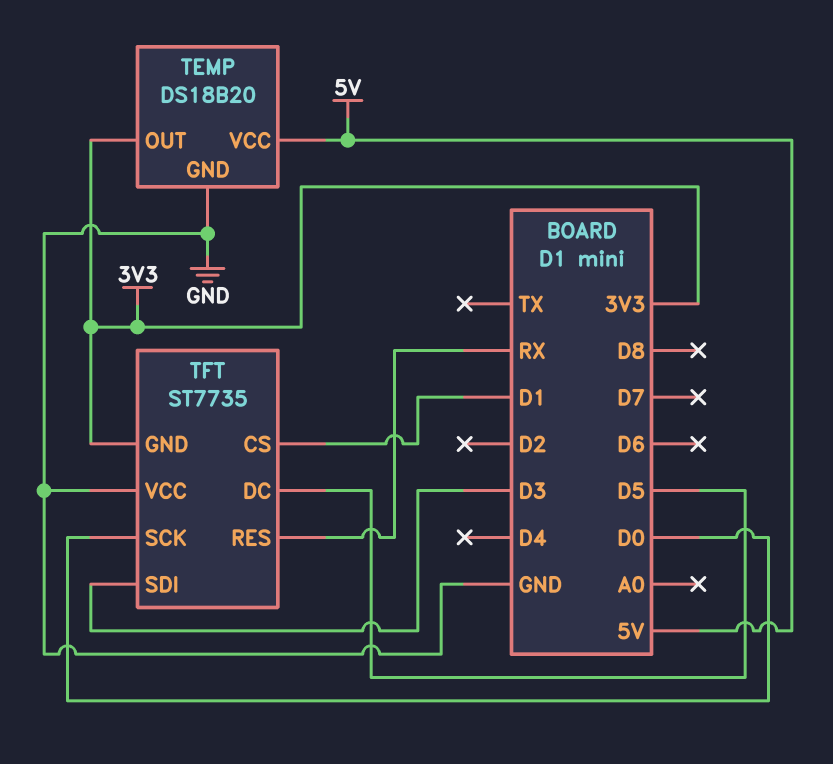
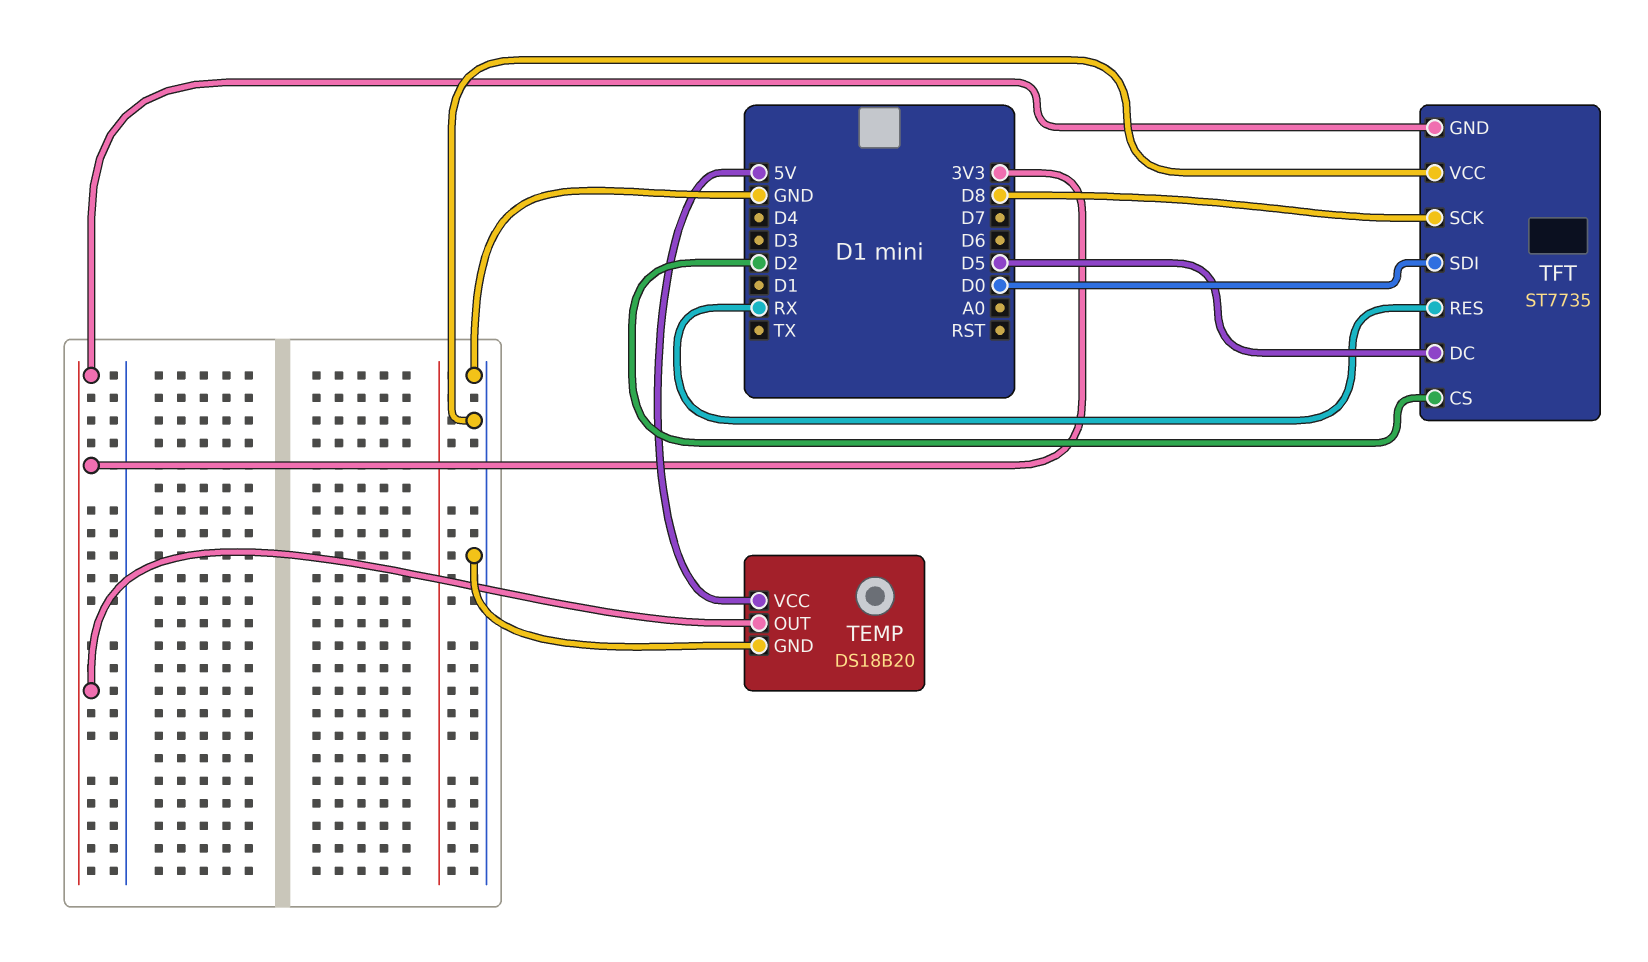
TFT pin CS: D1 -> D2
TFT pin SCK: D0 -> D8
TFT pin SDI: D3 -> D0

